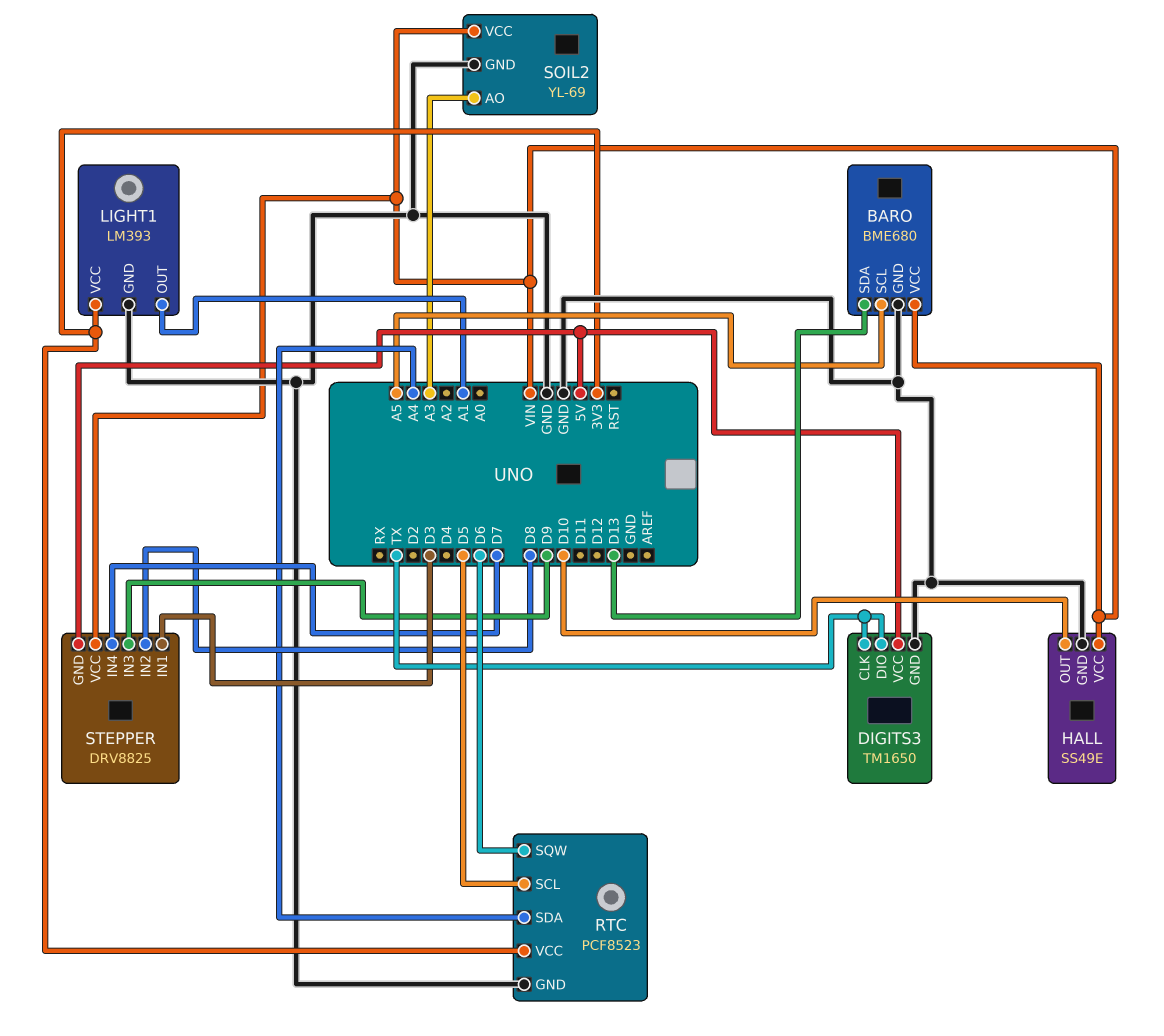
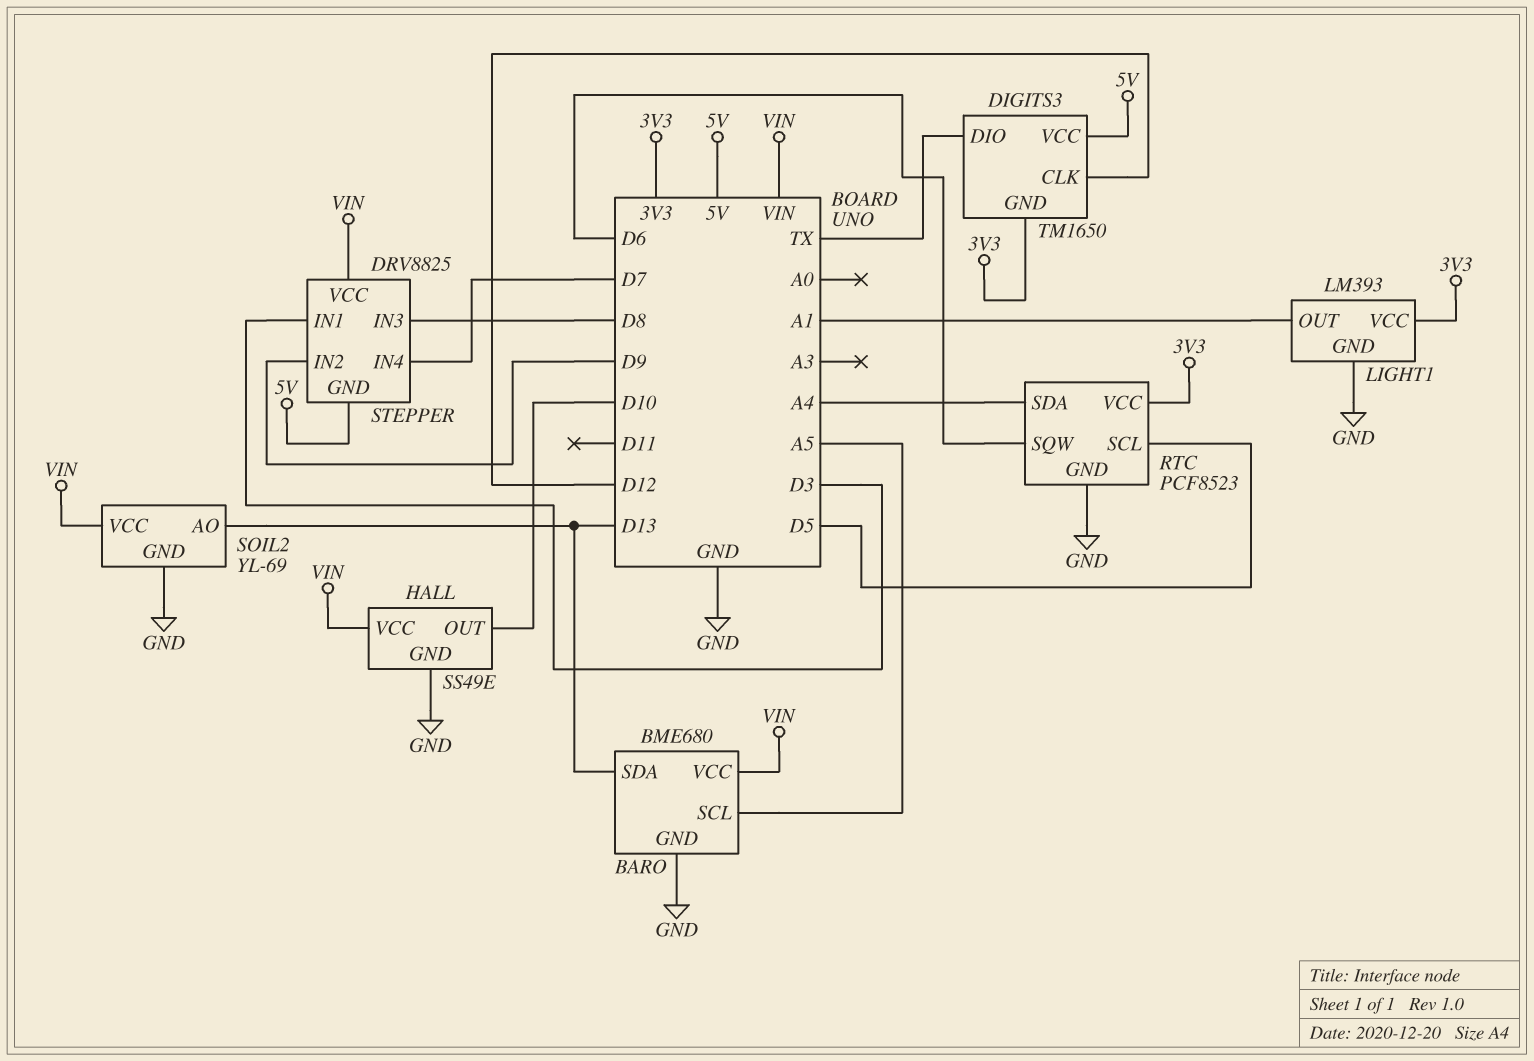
DIGITS3 pin CLK: TX -> D12
DIGITS3 pin GND: GND -> 3V3
SOIL2 pin AO: A3 -> D13
STEPPER pin IN2: D8 -> D9
STEPPER pin IN3: D9 -> D8

